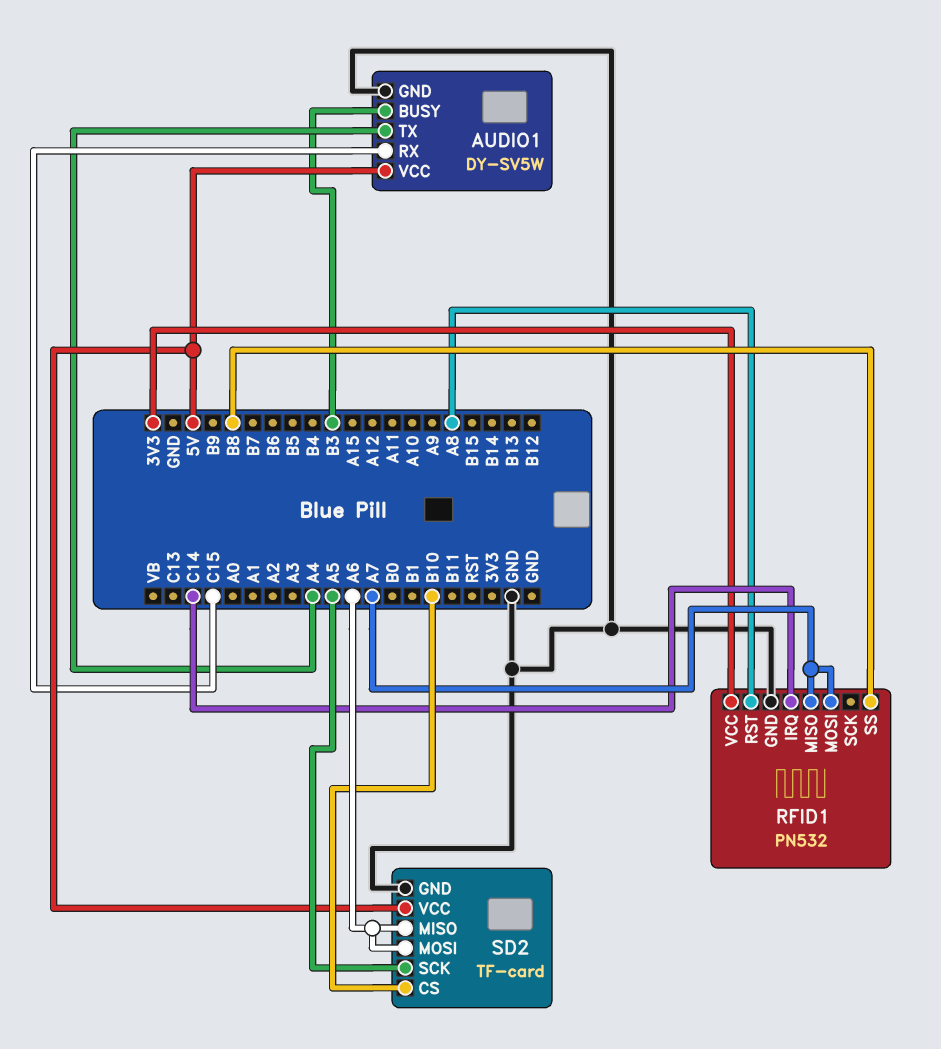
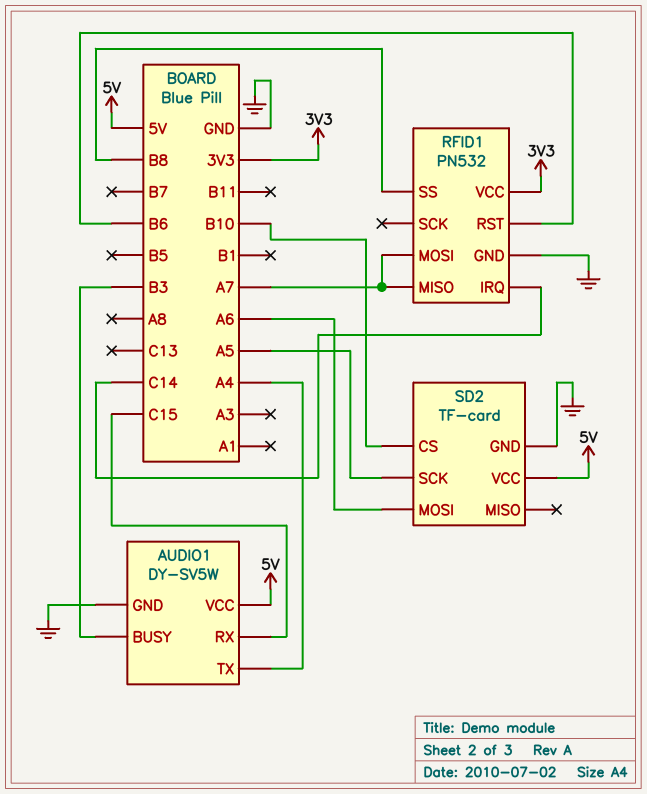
RFID1 pin RST: A8 -> B6
SD2 pin MISO: A6 -> none

